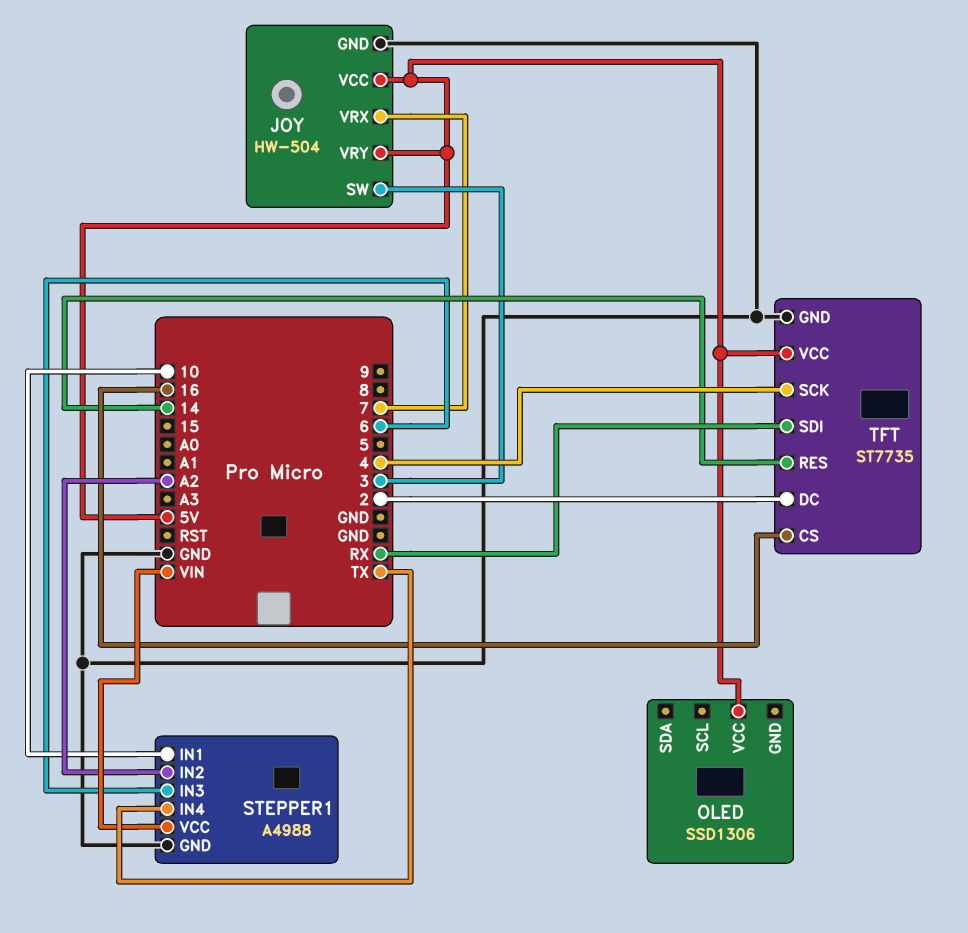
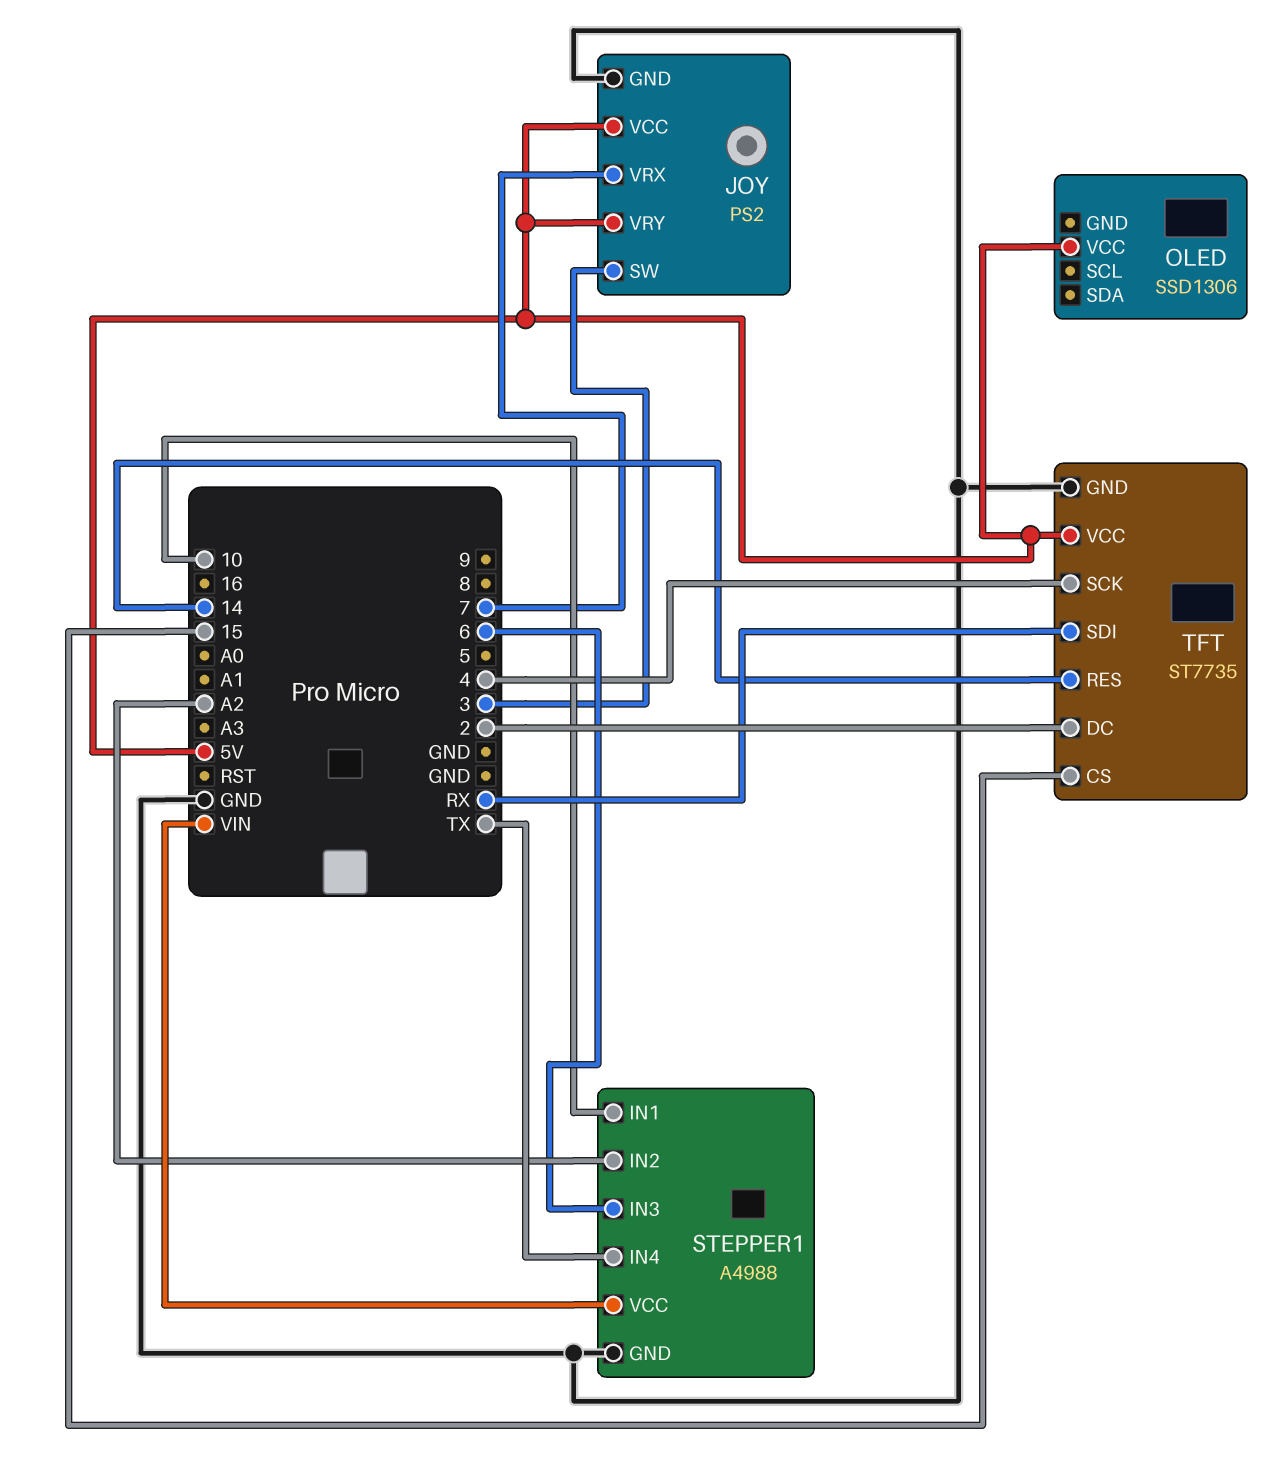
JOY: HW-504 -> PS2
TFT pin CS: 16 -> 15

